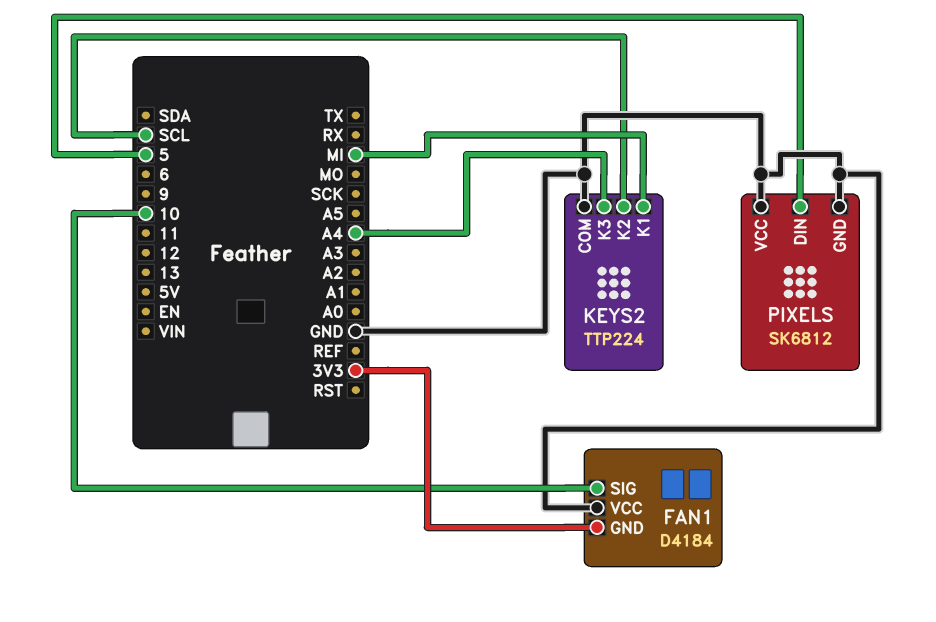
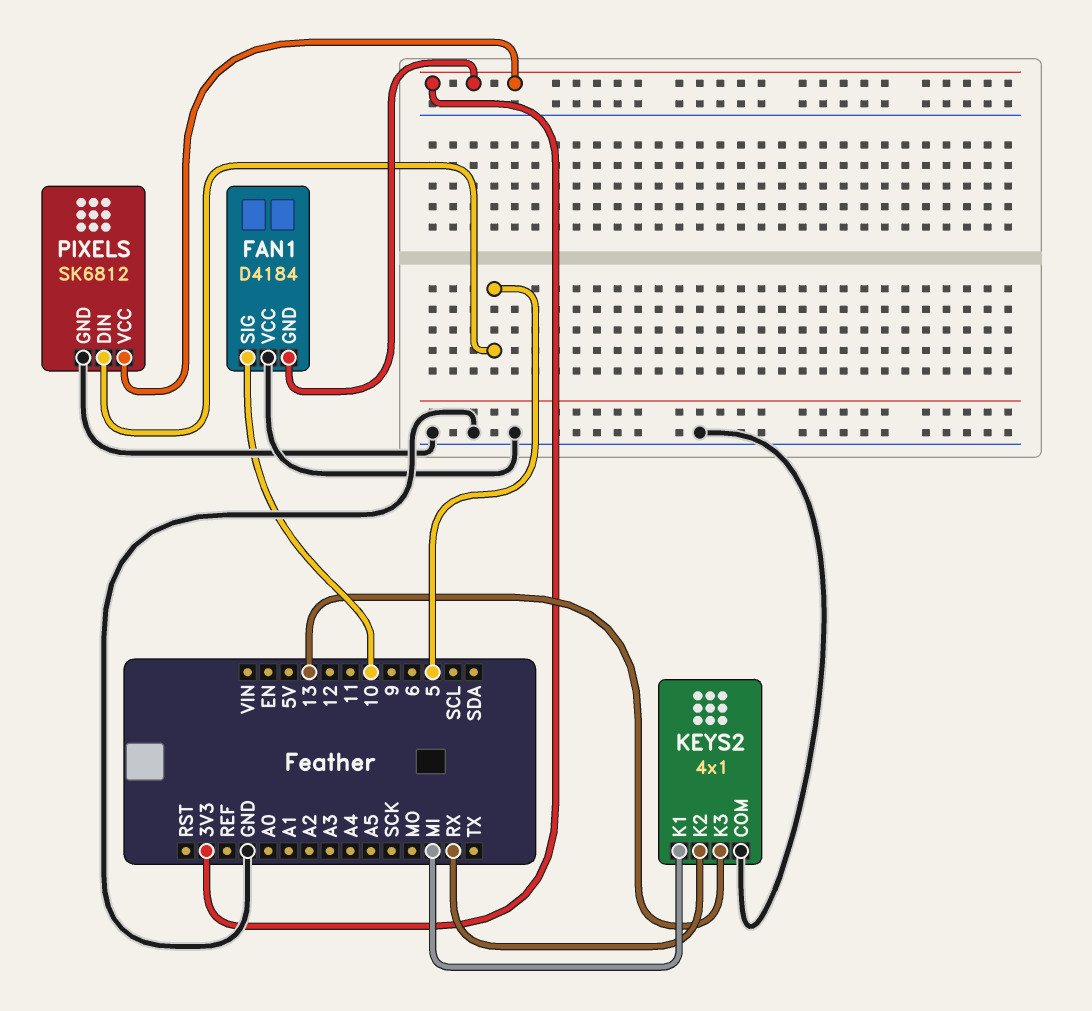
KEYS2: TTP224 -> 4x1
KEYS2 pin K2: SCL -> RX
KEYS2 pin K3: A4 -> 13
PIXELS pin VCC: GND -> 3V3

